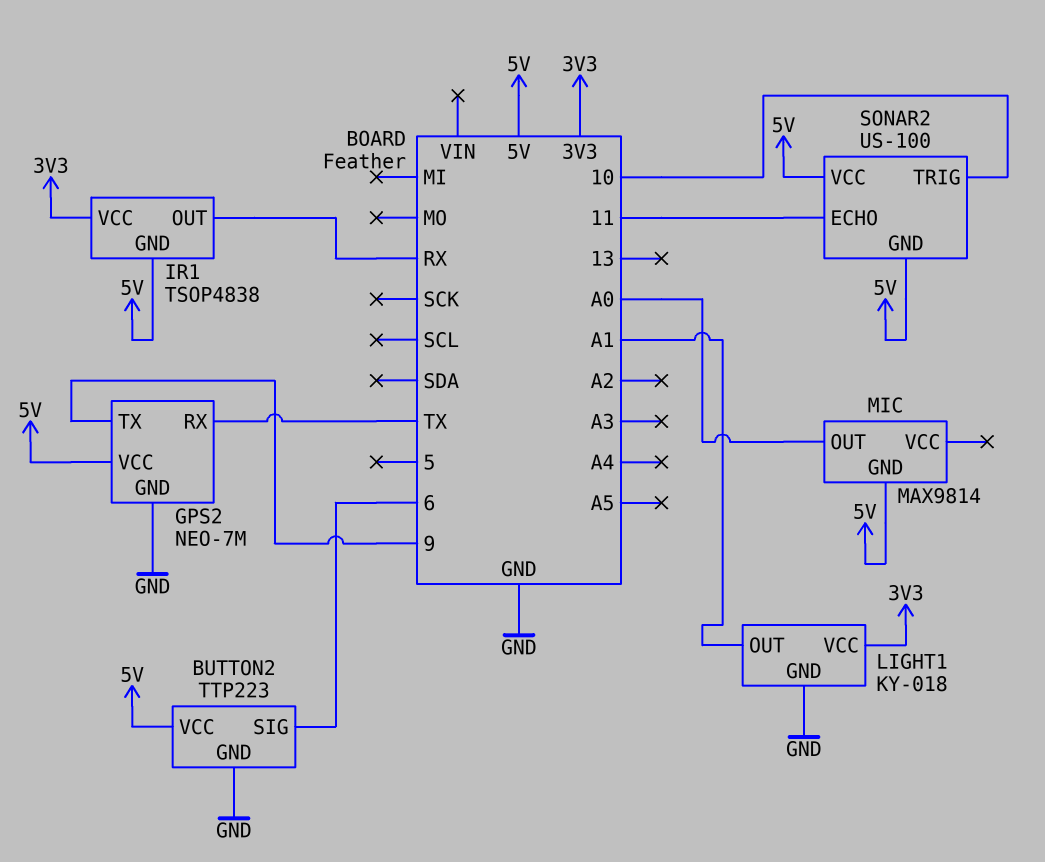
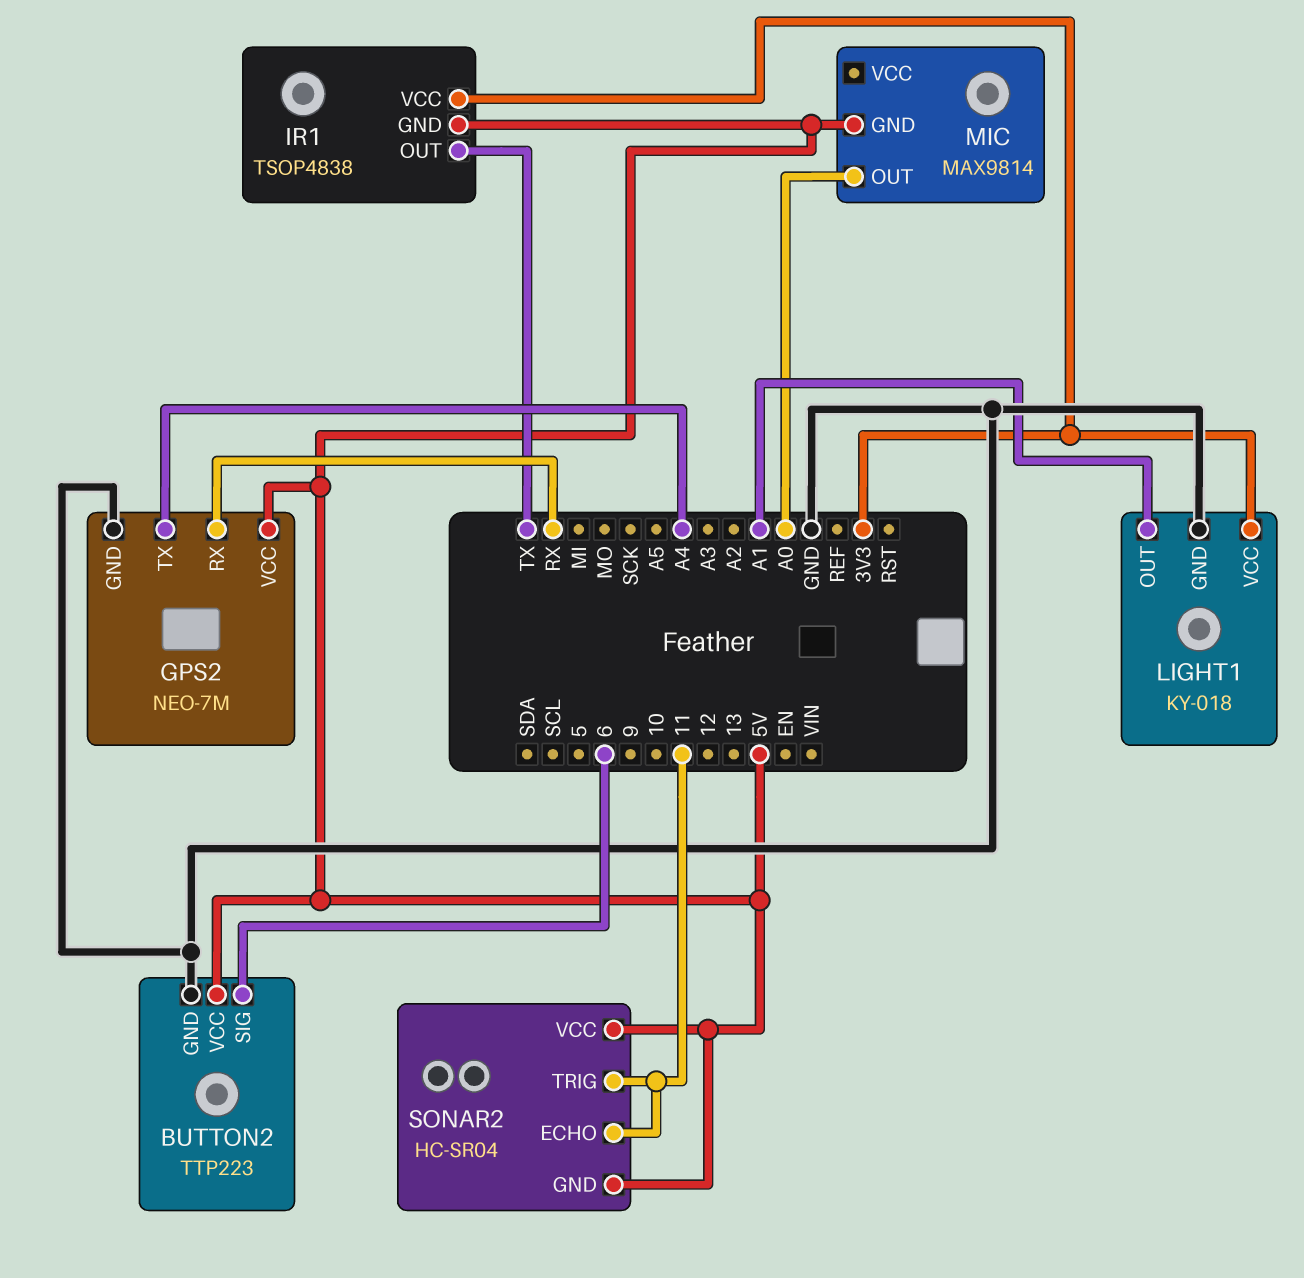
GPS2 pin RX: TX -> RX
GPS2 pin TX: 9 -> A4
IR1 pin OUT: RX -> TX
SONAR2: US-100 -> HC-SR04
SONAR2 pin TRIG: 10 -> 11

